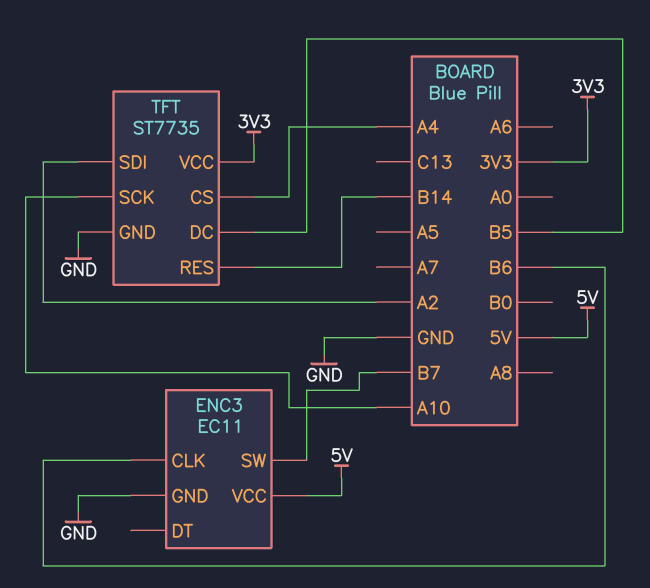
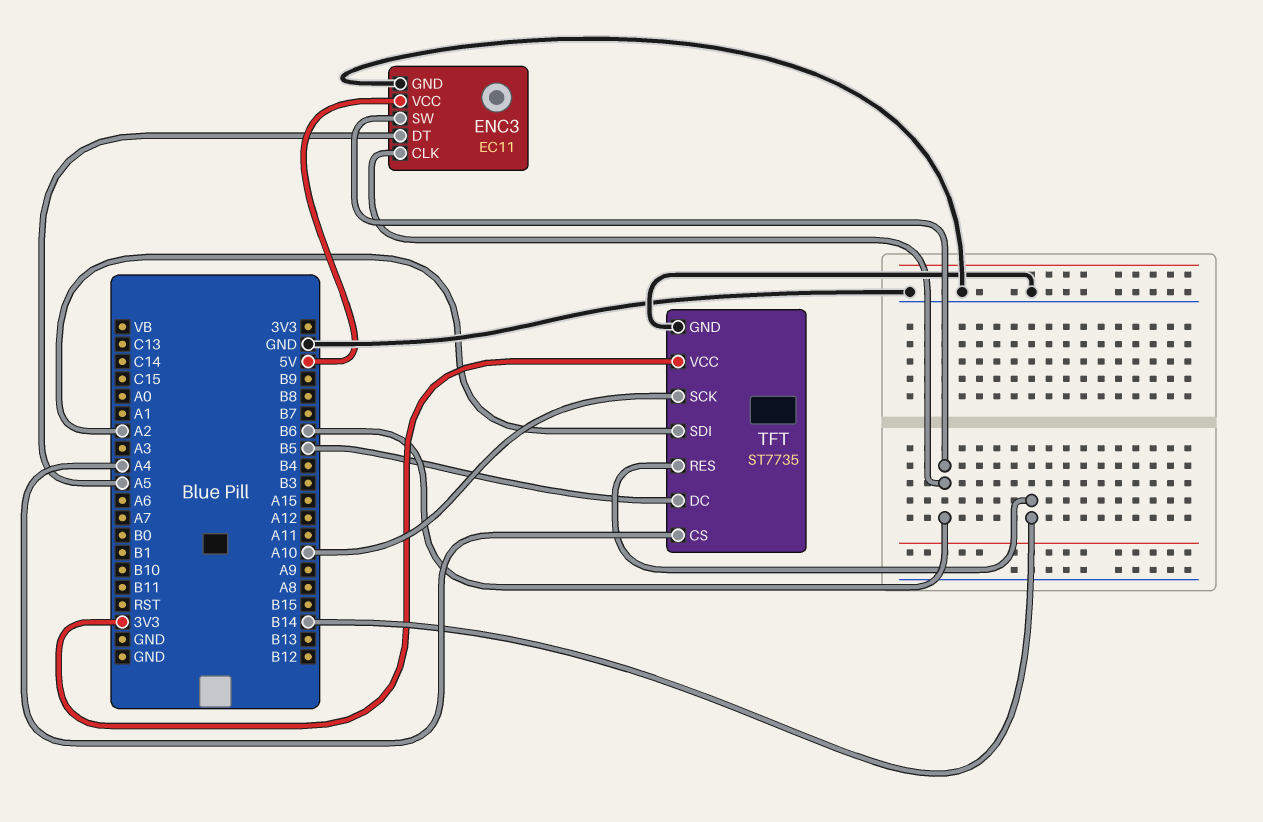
ENC3 pin DT: none -> A5
ENC3 pin SW: B7 -> B6

